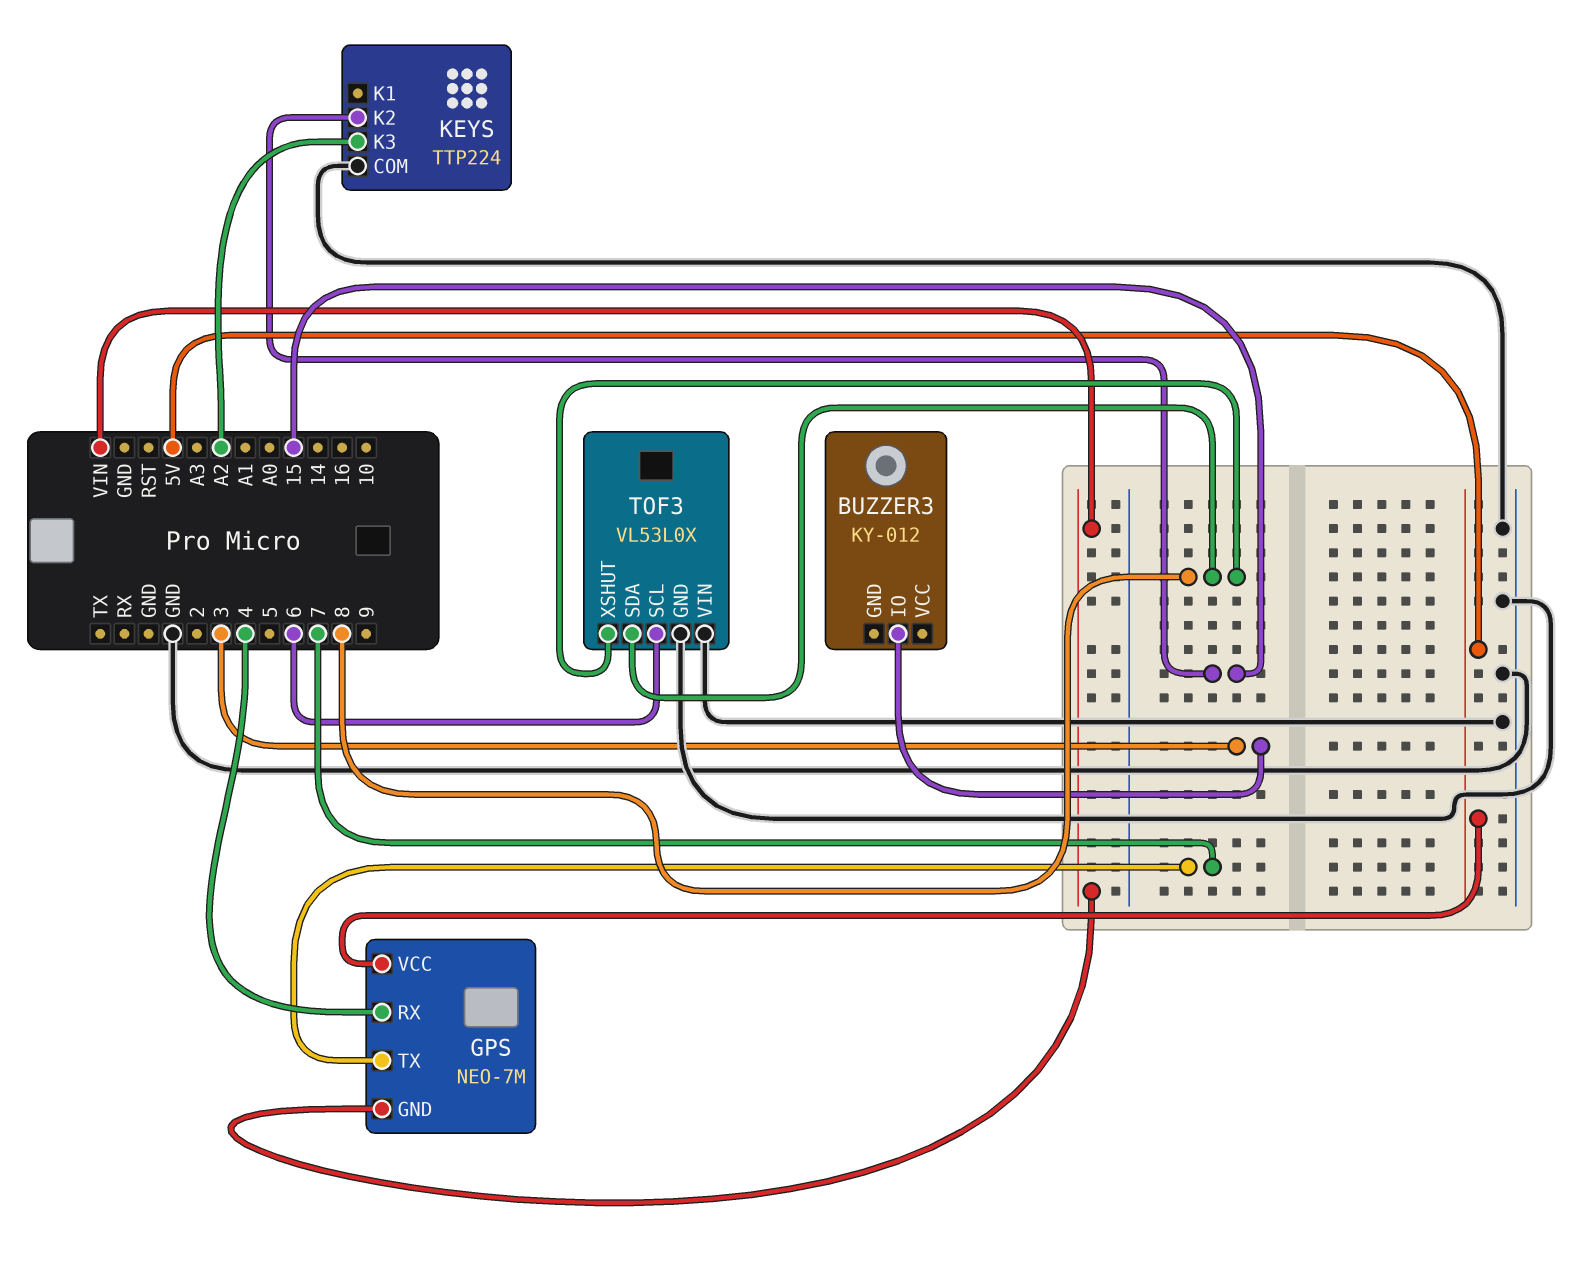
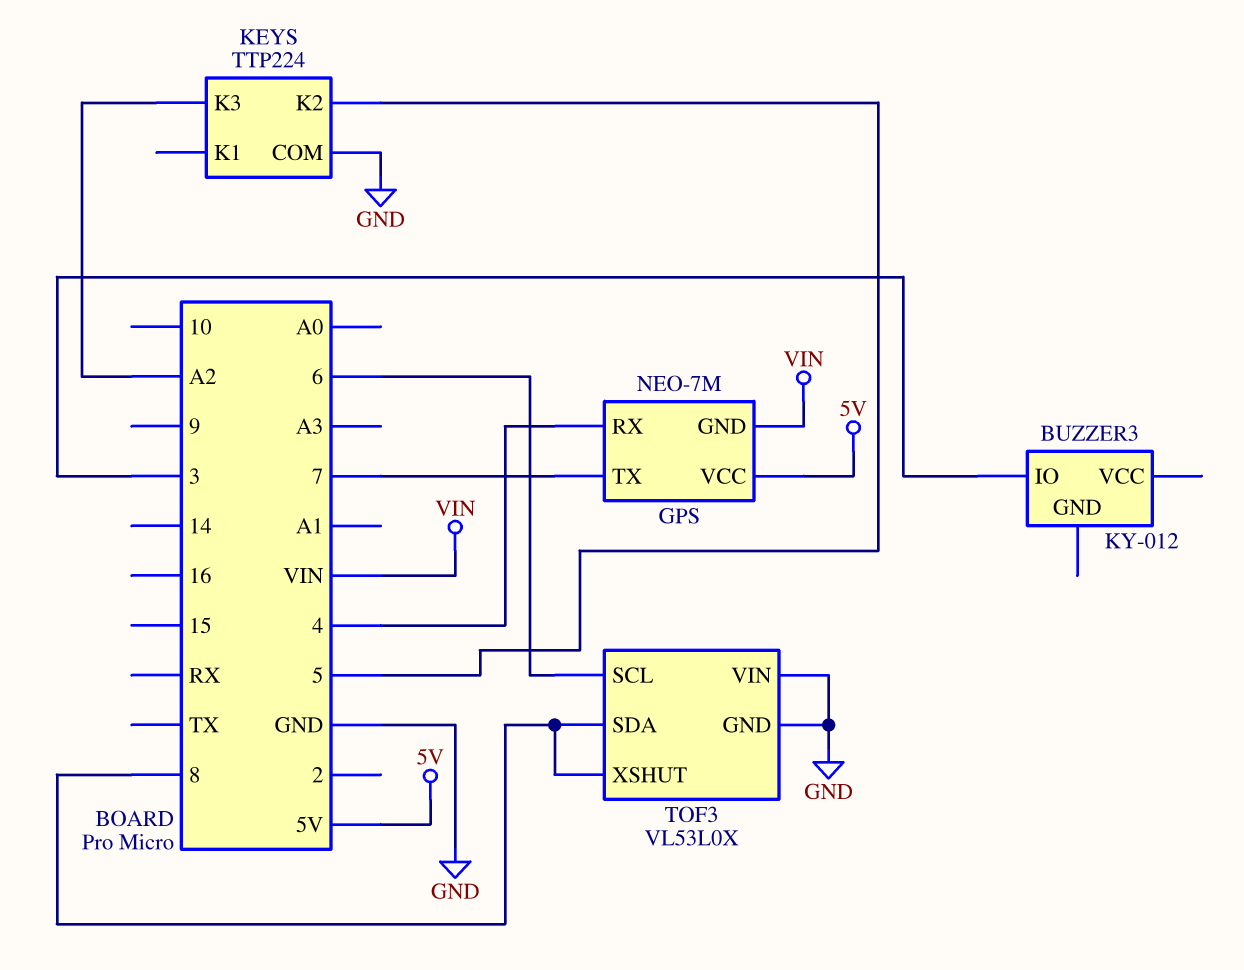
KEYS pin K2: 15 -> 5

